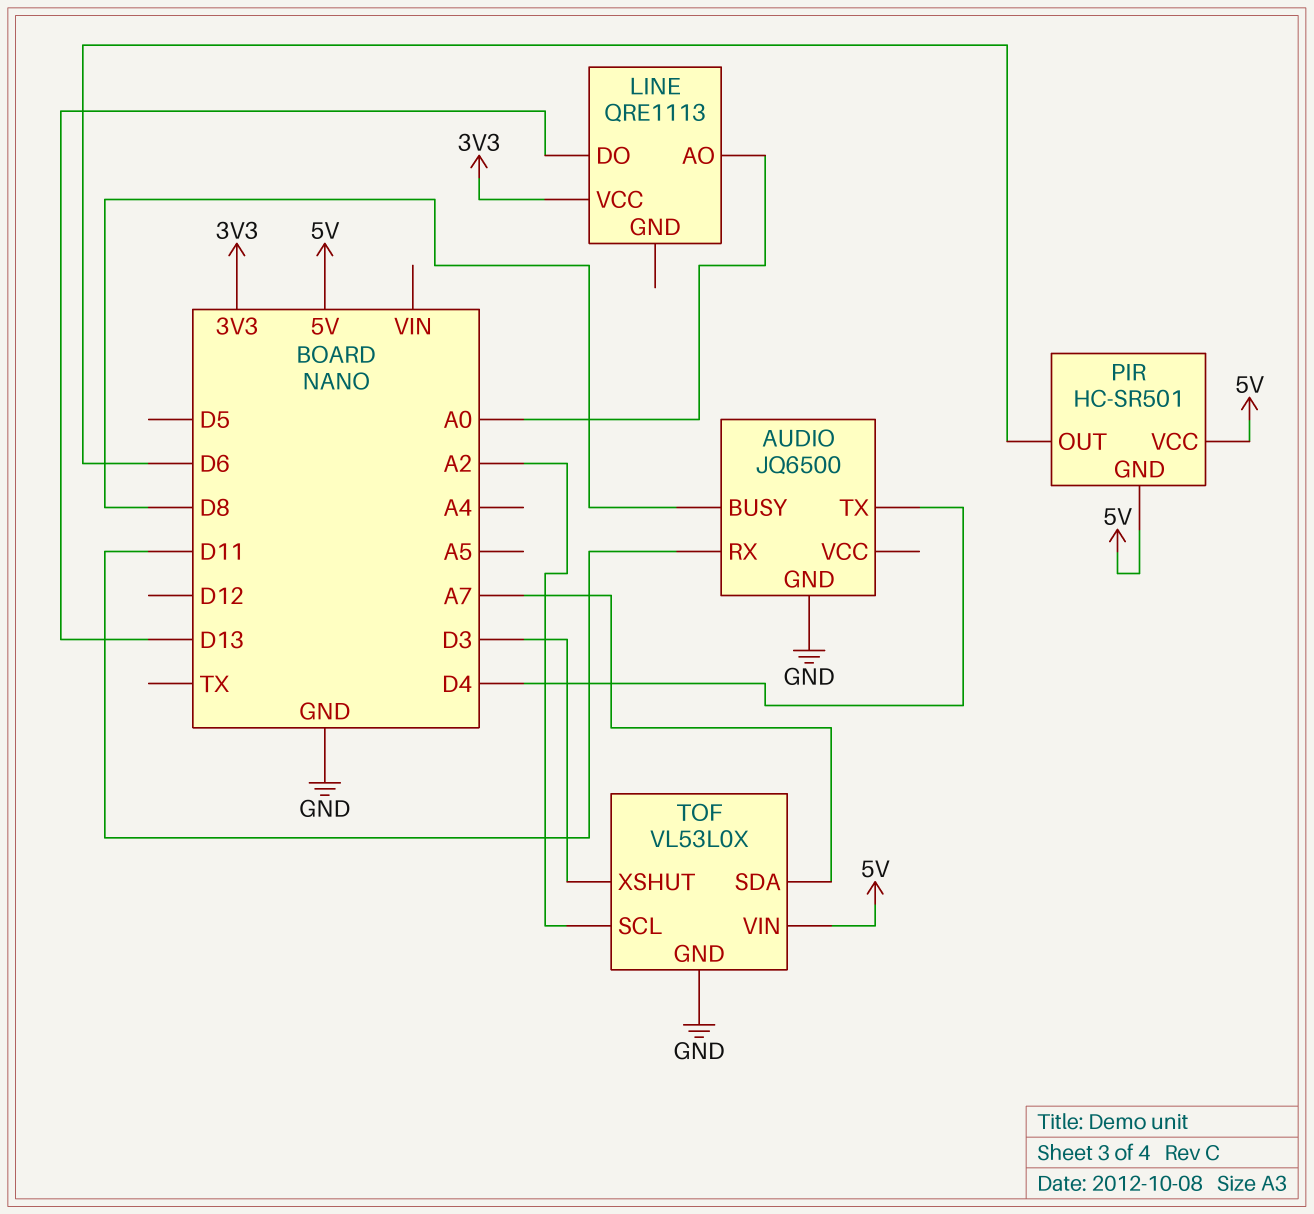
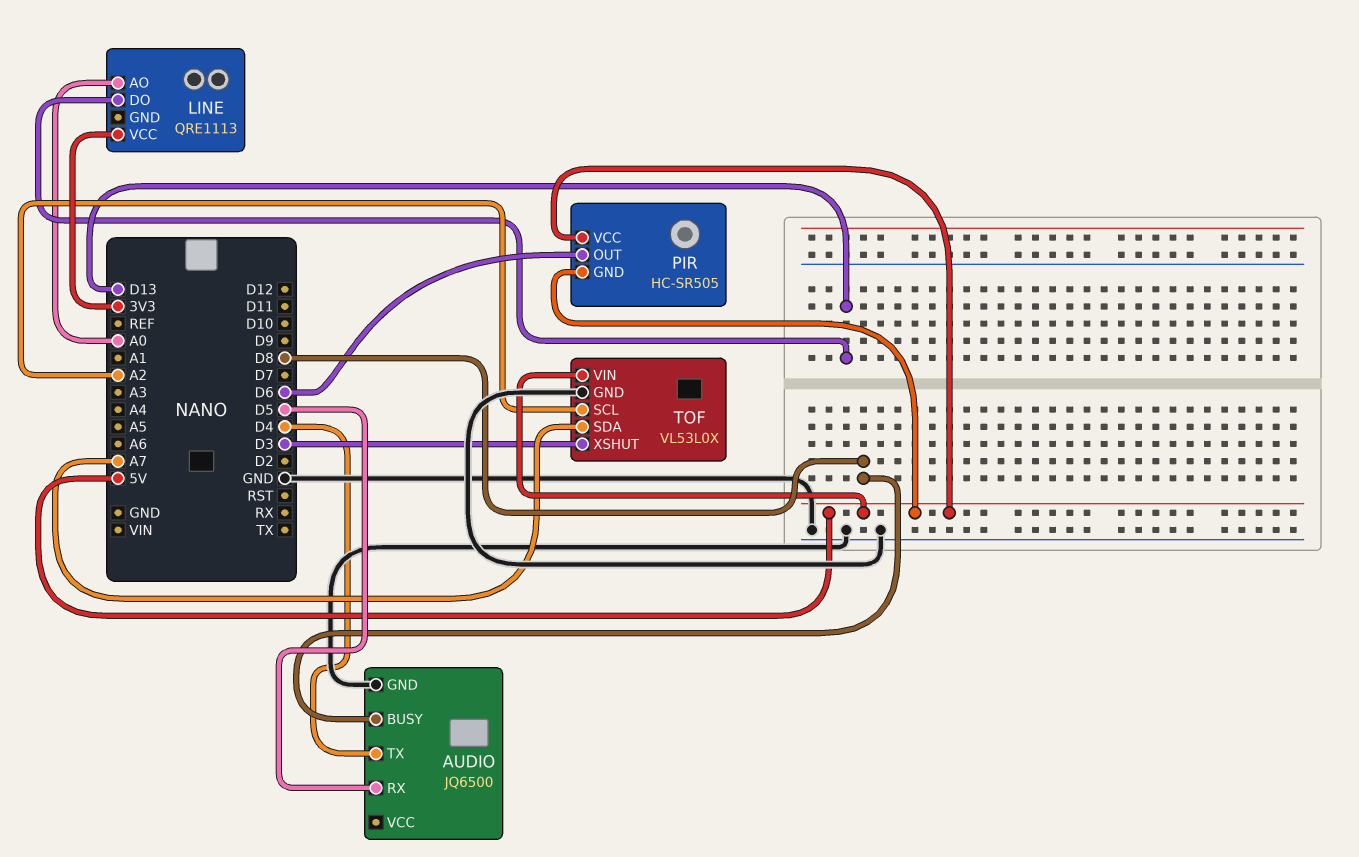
AUDIO pin RX: D11 -> D5
PIR: HC-SR501 -> HC-SR505

